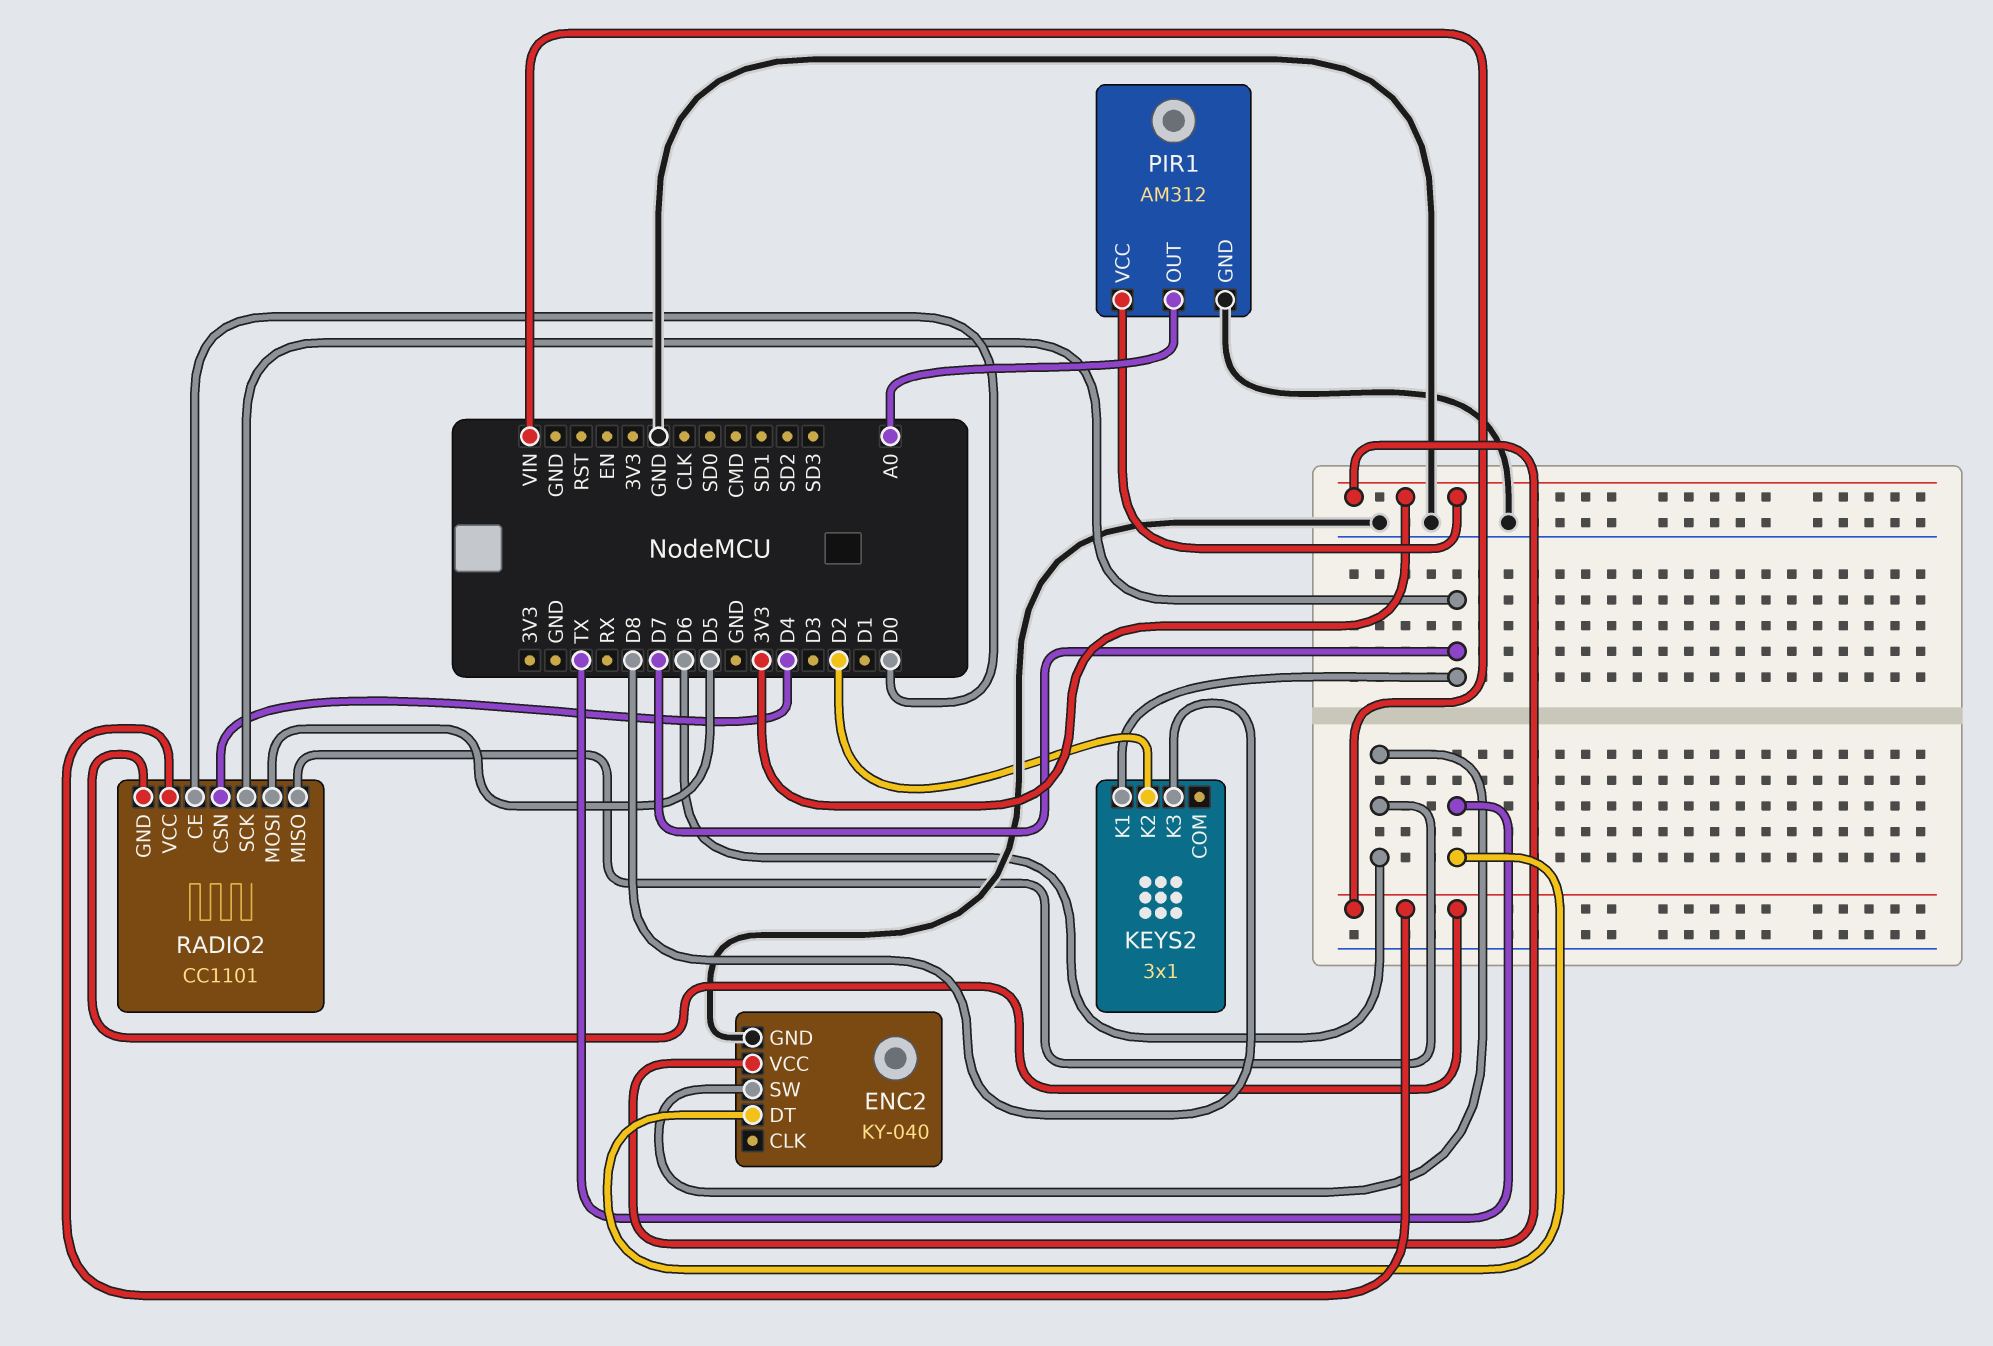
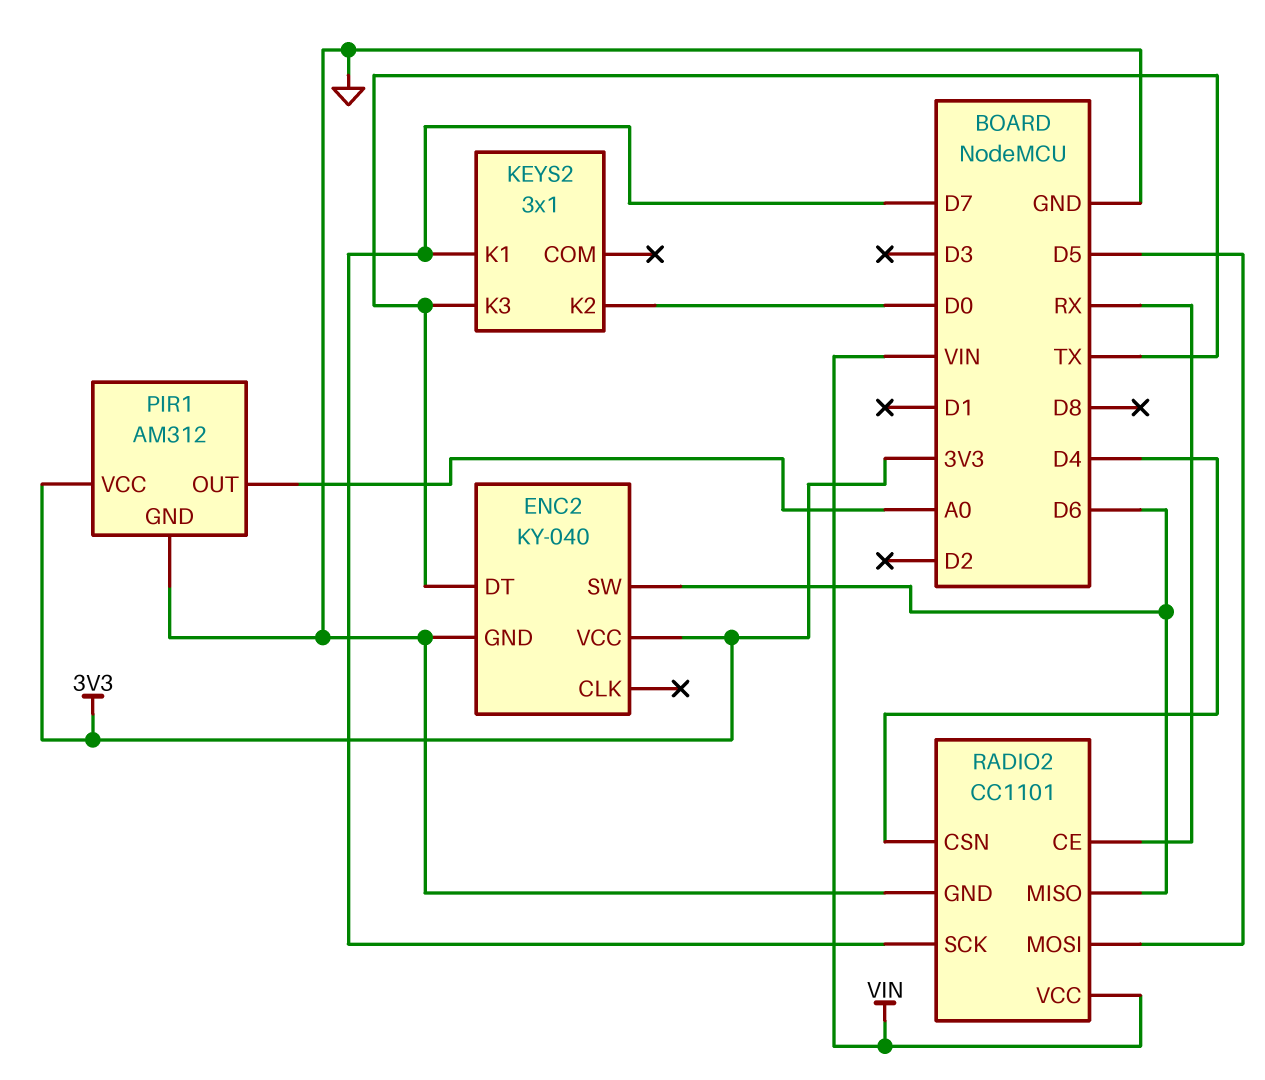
KEYS2 pin K2: D2 -> D0
KEYS2 pin K3: D8 -> TX
RADIO2 pin CE: D0 -> RX
RADIO2 pin GND: VIN -> GND

